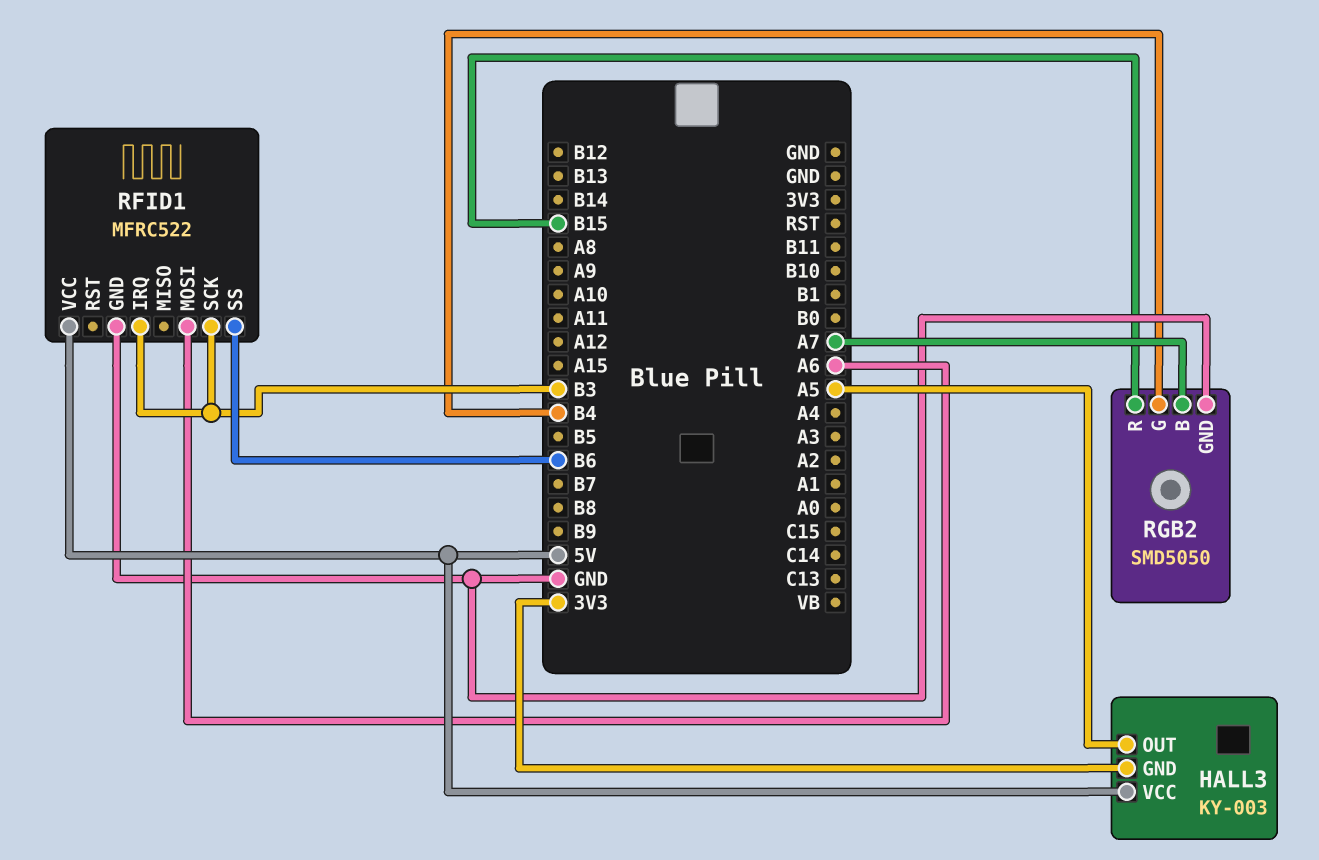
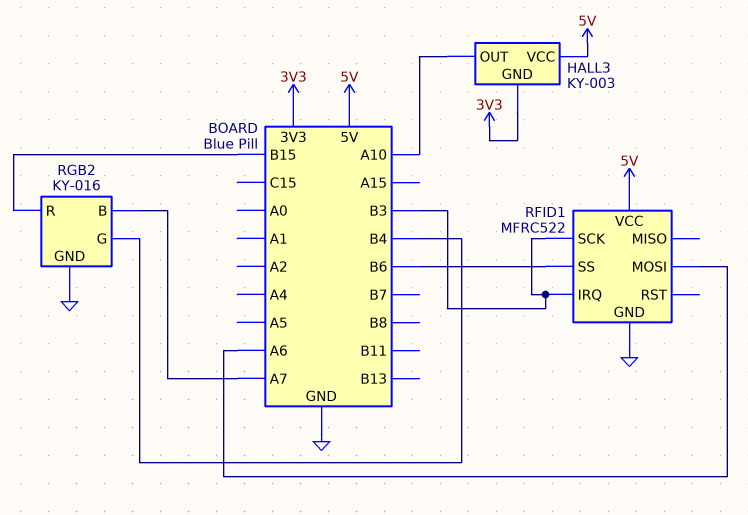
HALL3 pin OUT: A5 -> A10
RGB2: SMD5050 -> KY-016

